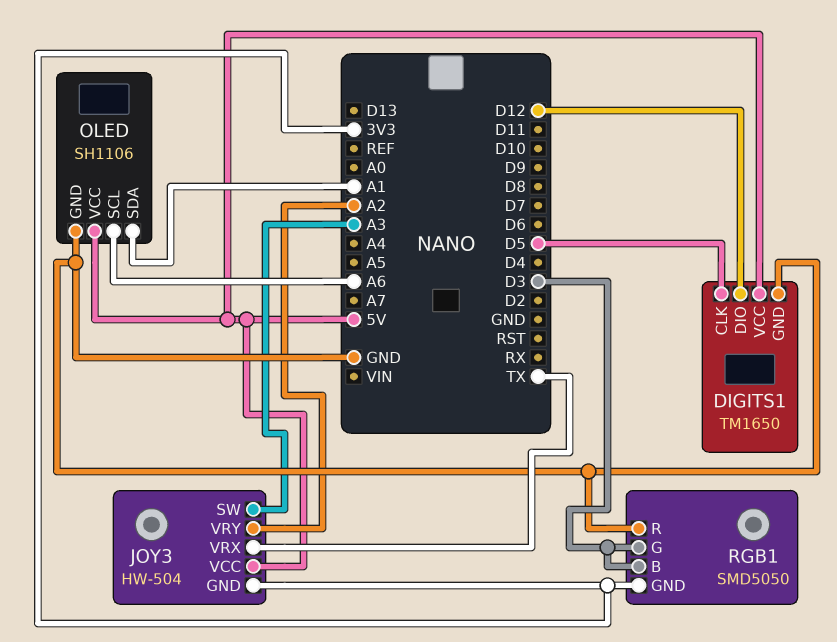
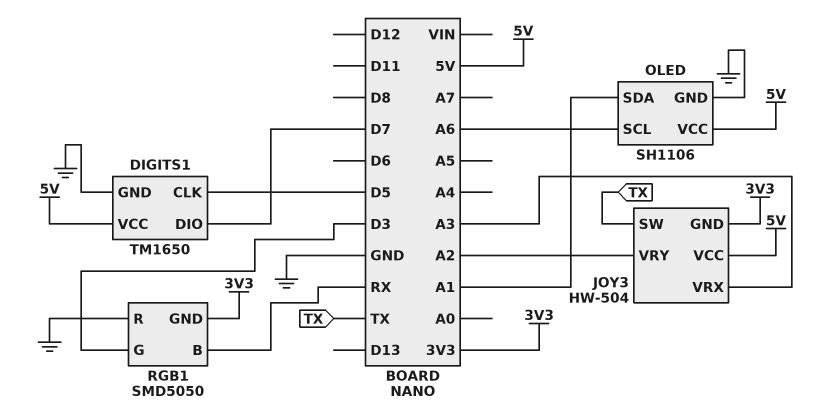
DIGITS1 pin DIO: D12 -> D7
JOY3 pin SW: A3 -> TX
JOY3 pin VRX: TX -> A3
RGB1 pin B: D3 -> RX

